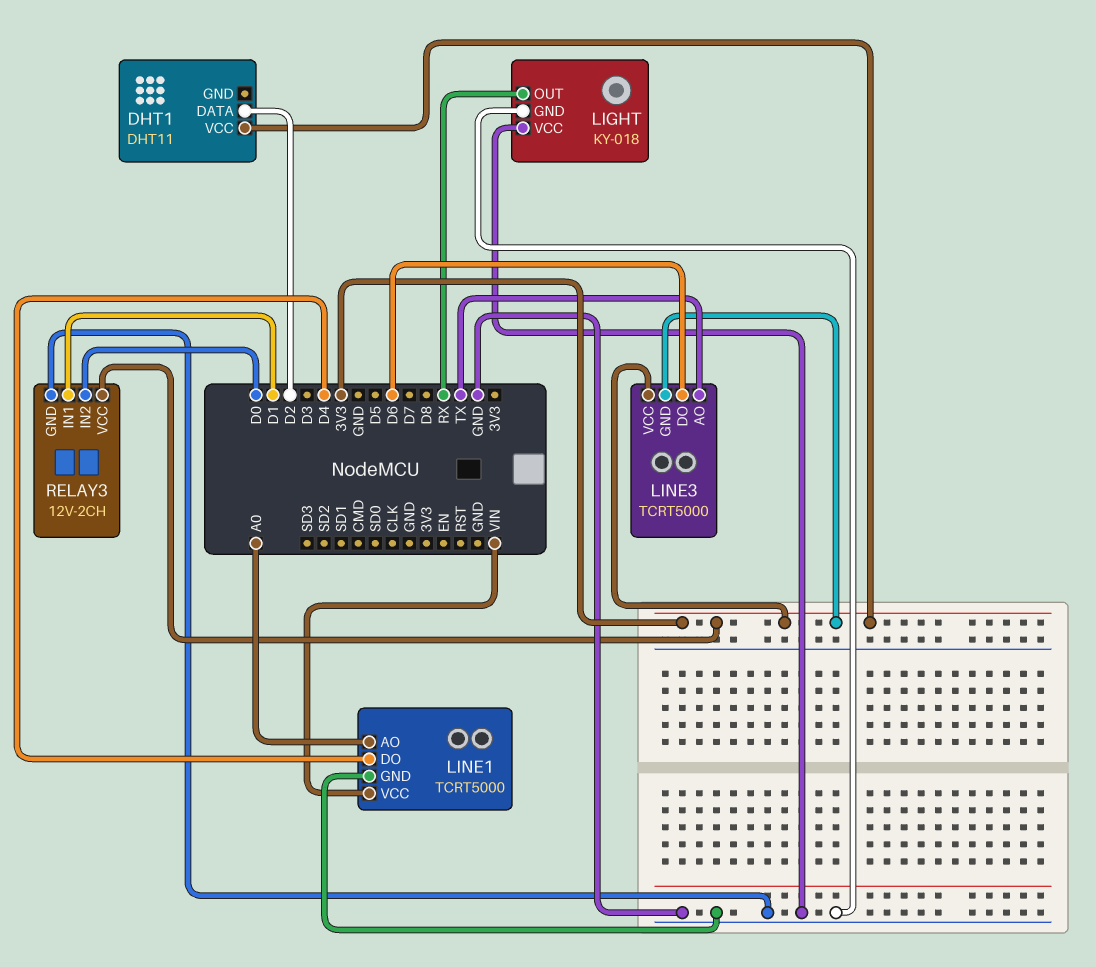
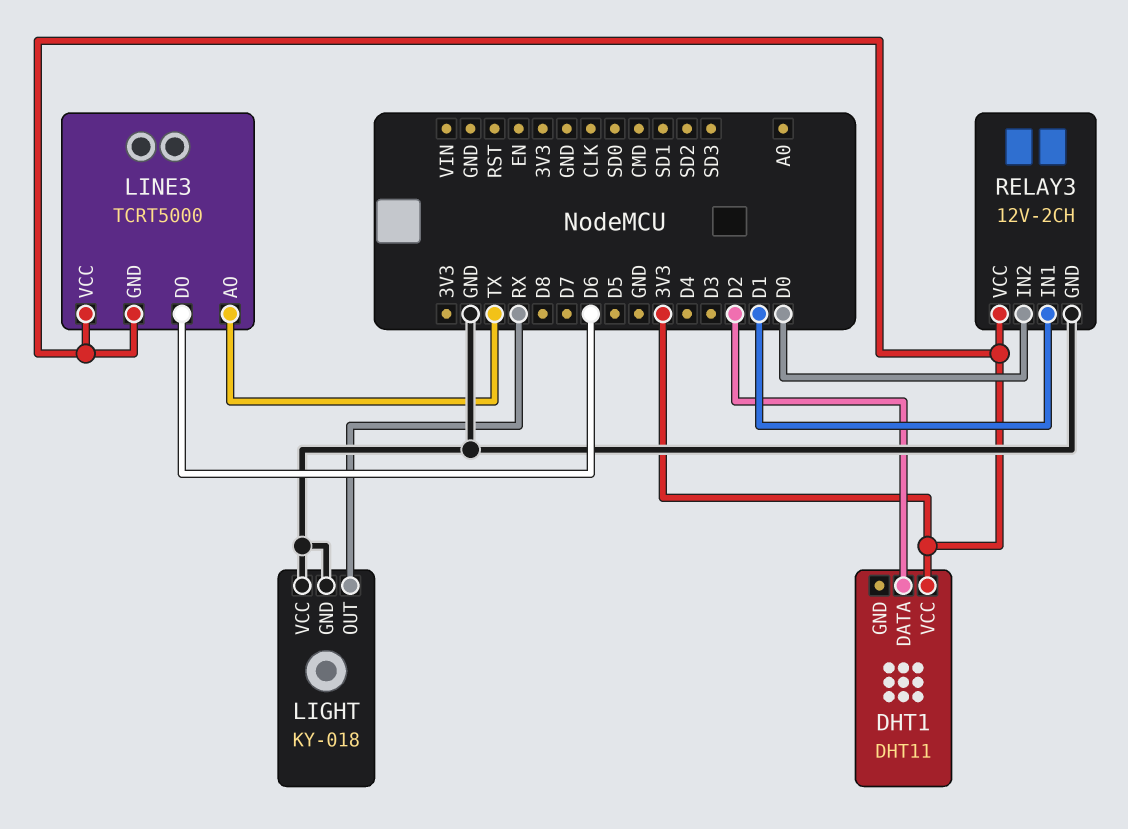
LINE1: TCRT5000 -> none
LINE1 pin AO: A0 -> none
LINE1 pin DO: D4 -> none
LINE1 pin GND: GND -> none
LINE1 pin VCC: VIN -> none

